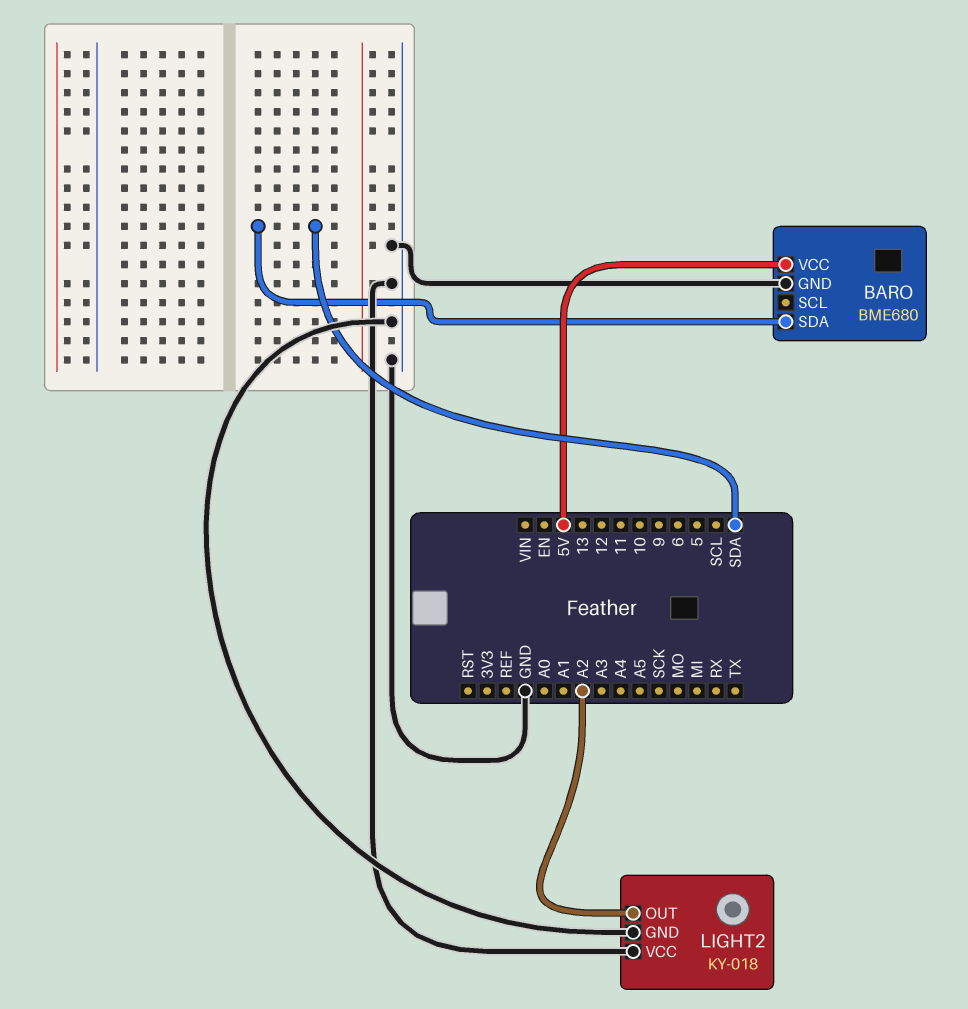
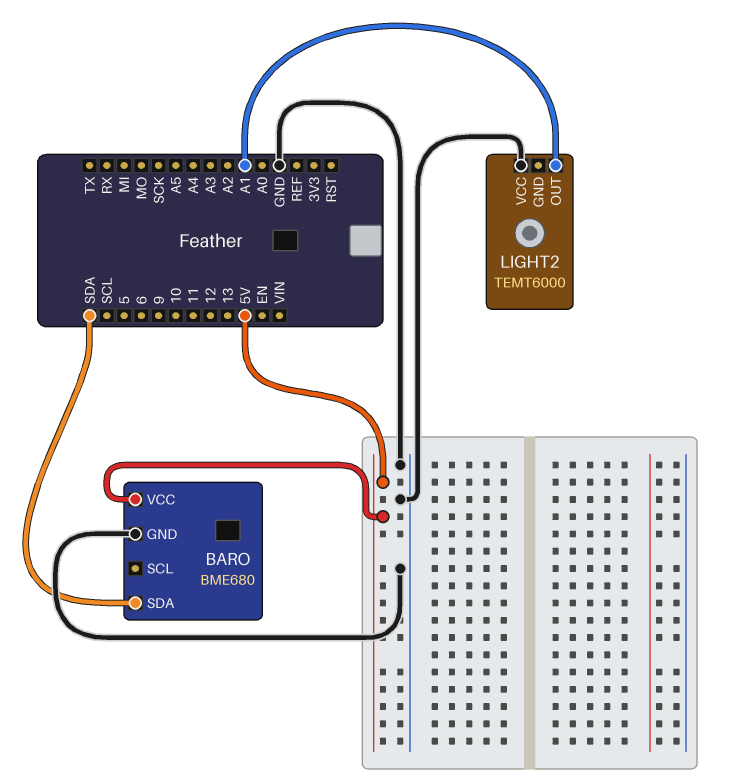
LIGHT2: KY-018 -> TEMT6000
LIGHT2 pin GND: GND -> none
LIGHT2 pin OUT: A2 -> A1

